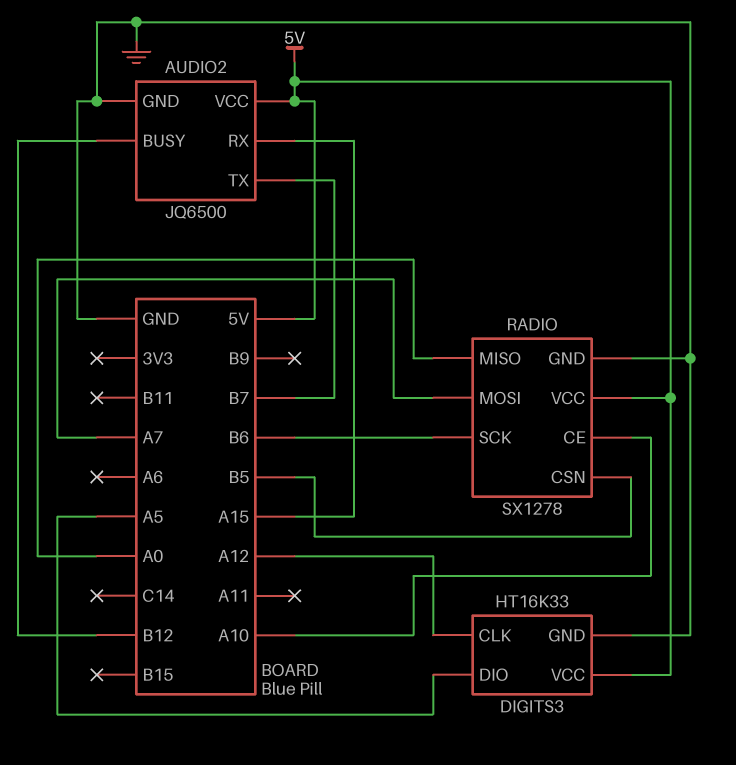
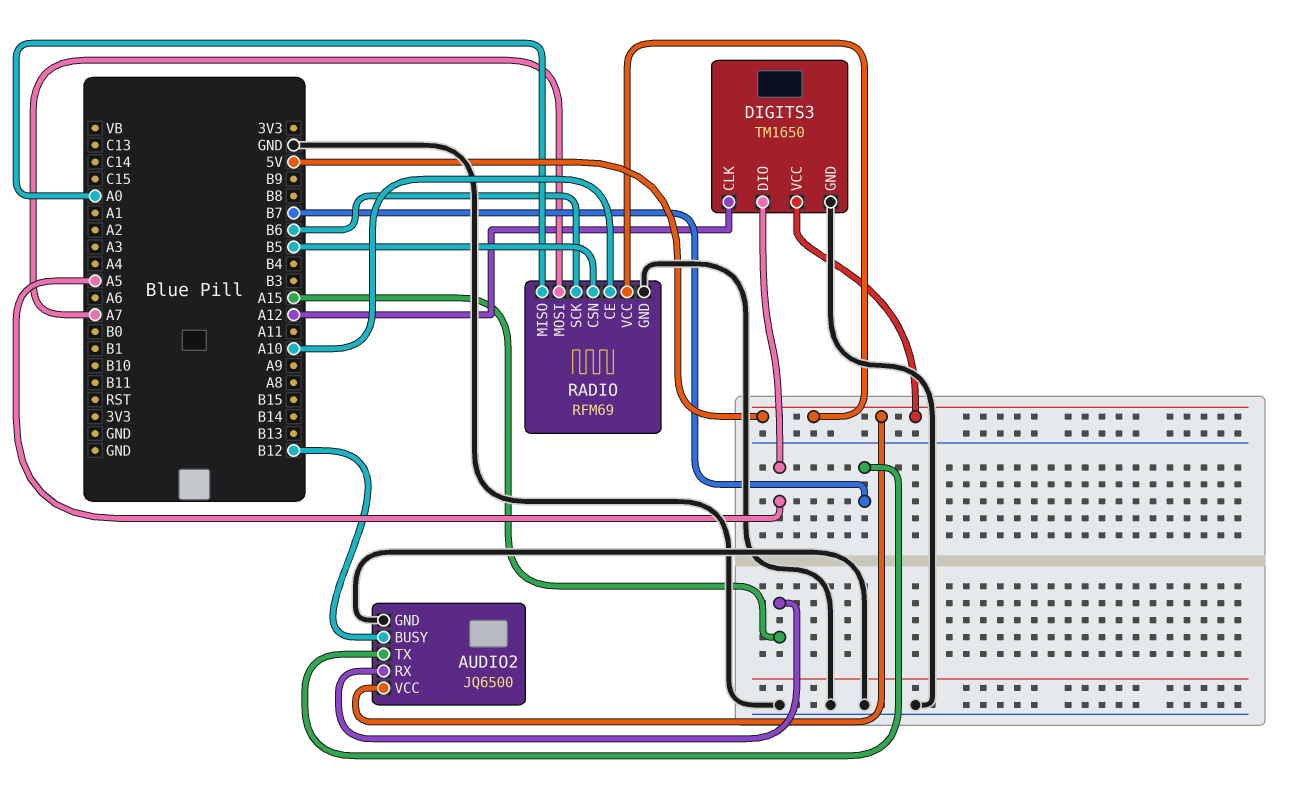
DIGITS3: HT16K33 -> TM1650
RADIO: SX1278 -> RFM69

